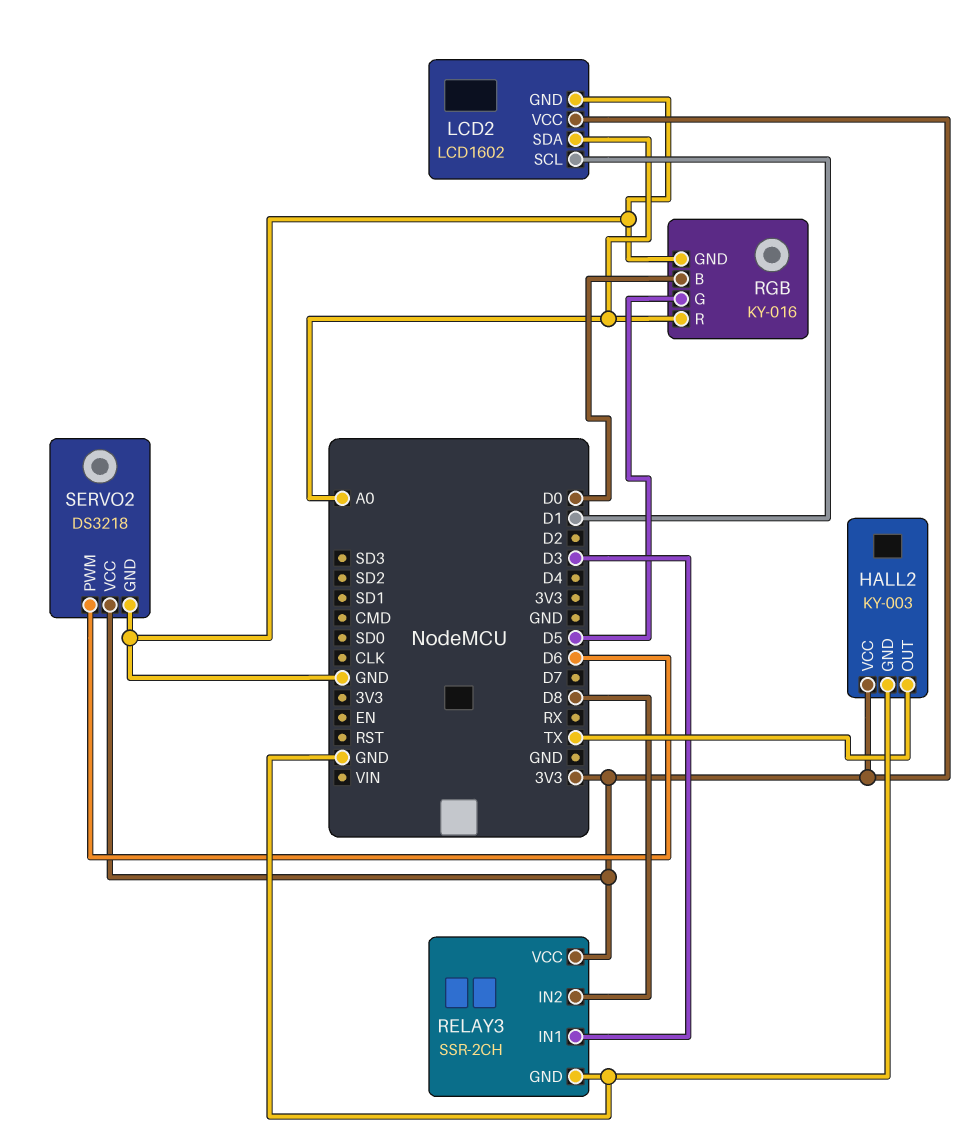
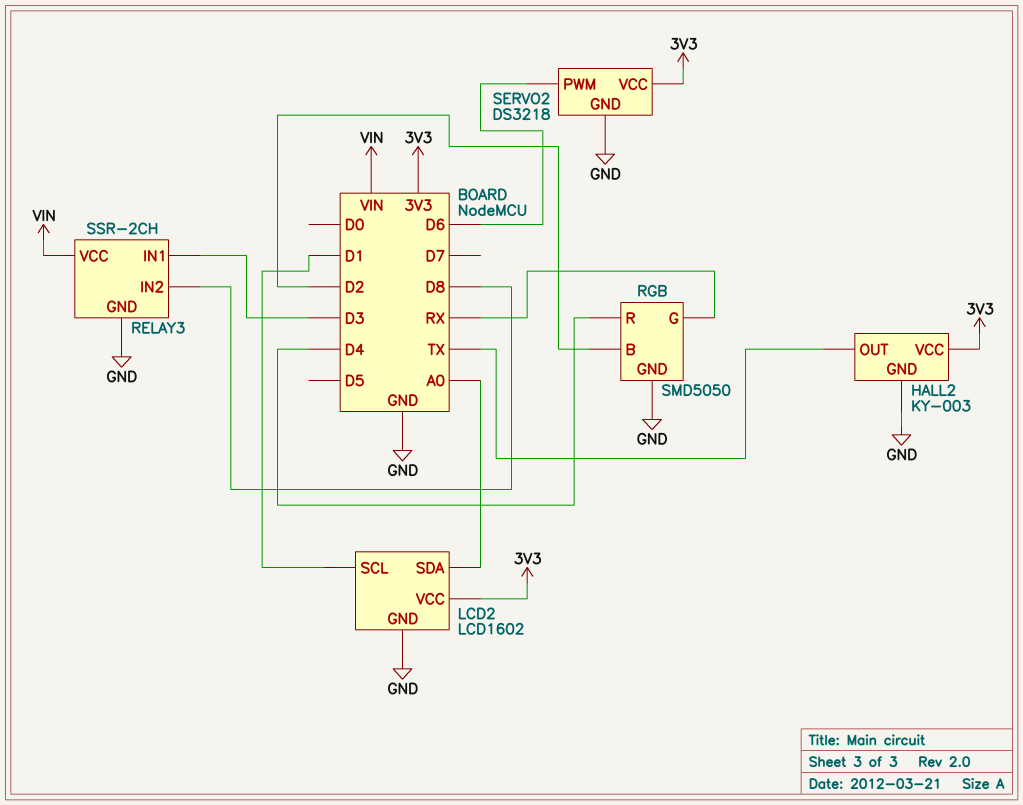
RELAY3 pin VCC: 3V3 -> VIN
RGB: KY-016 -> SMD5050
RGB pin B: D0 -> D2
RGB pin G: D5 -> RX
RGB pin R: A0 -> D4

